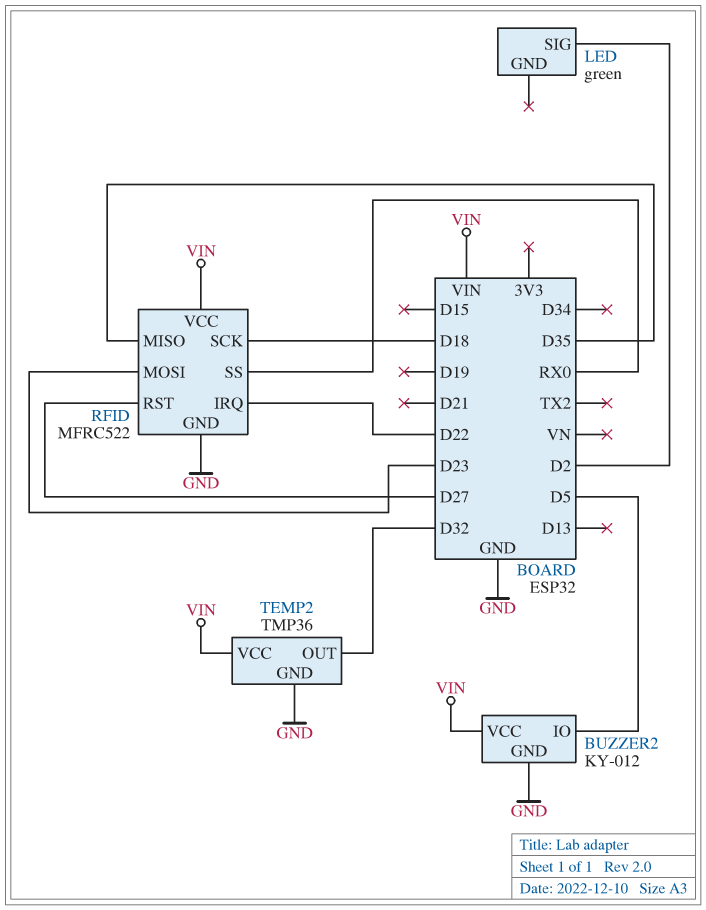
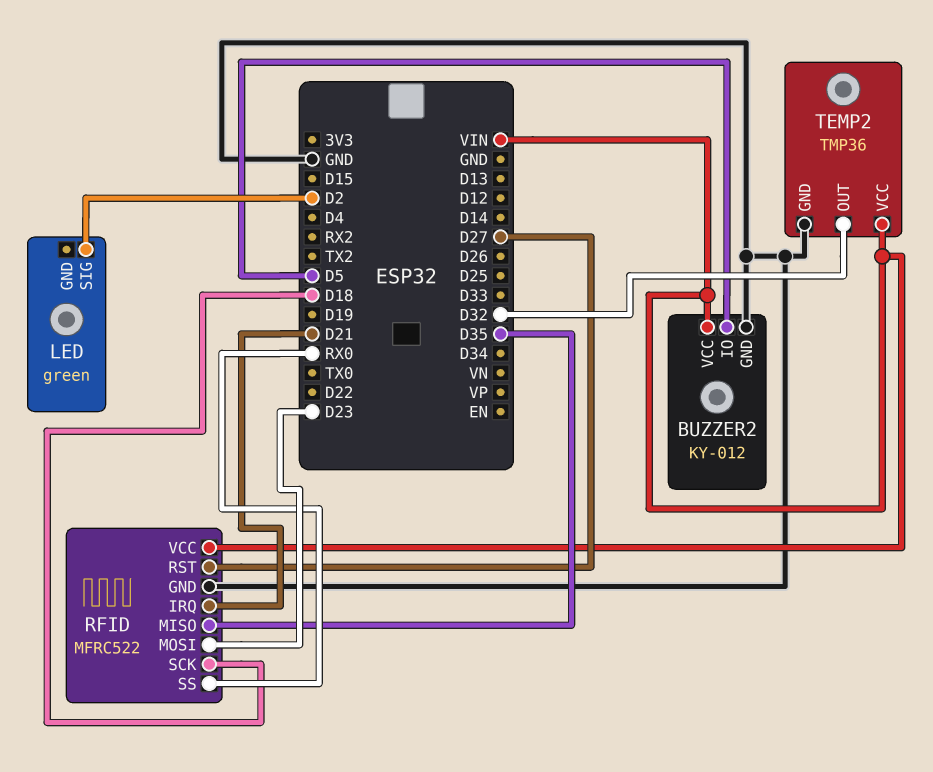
RFID pin IRQ: D22 -> D21

